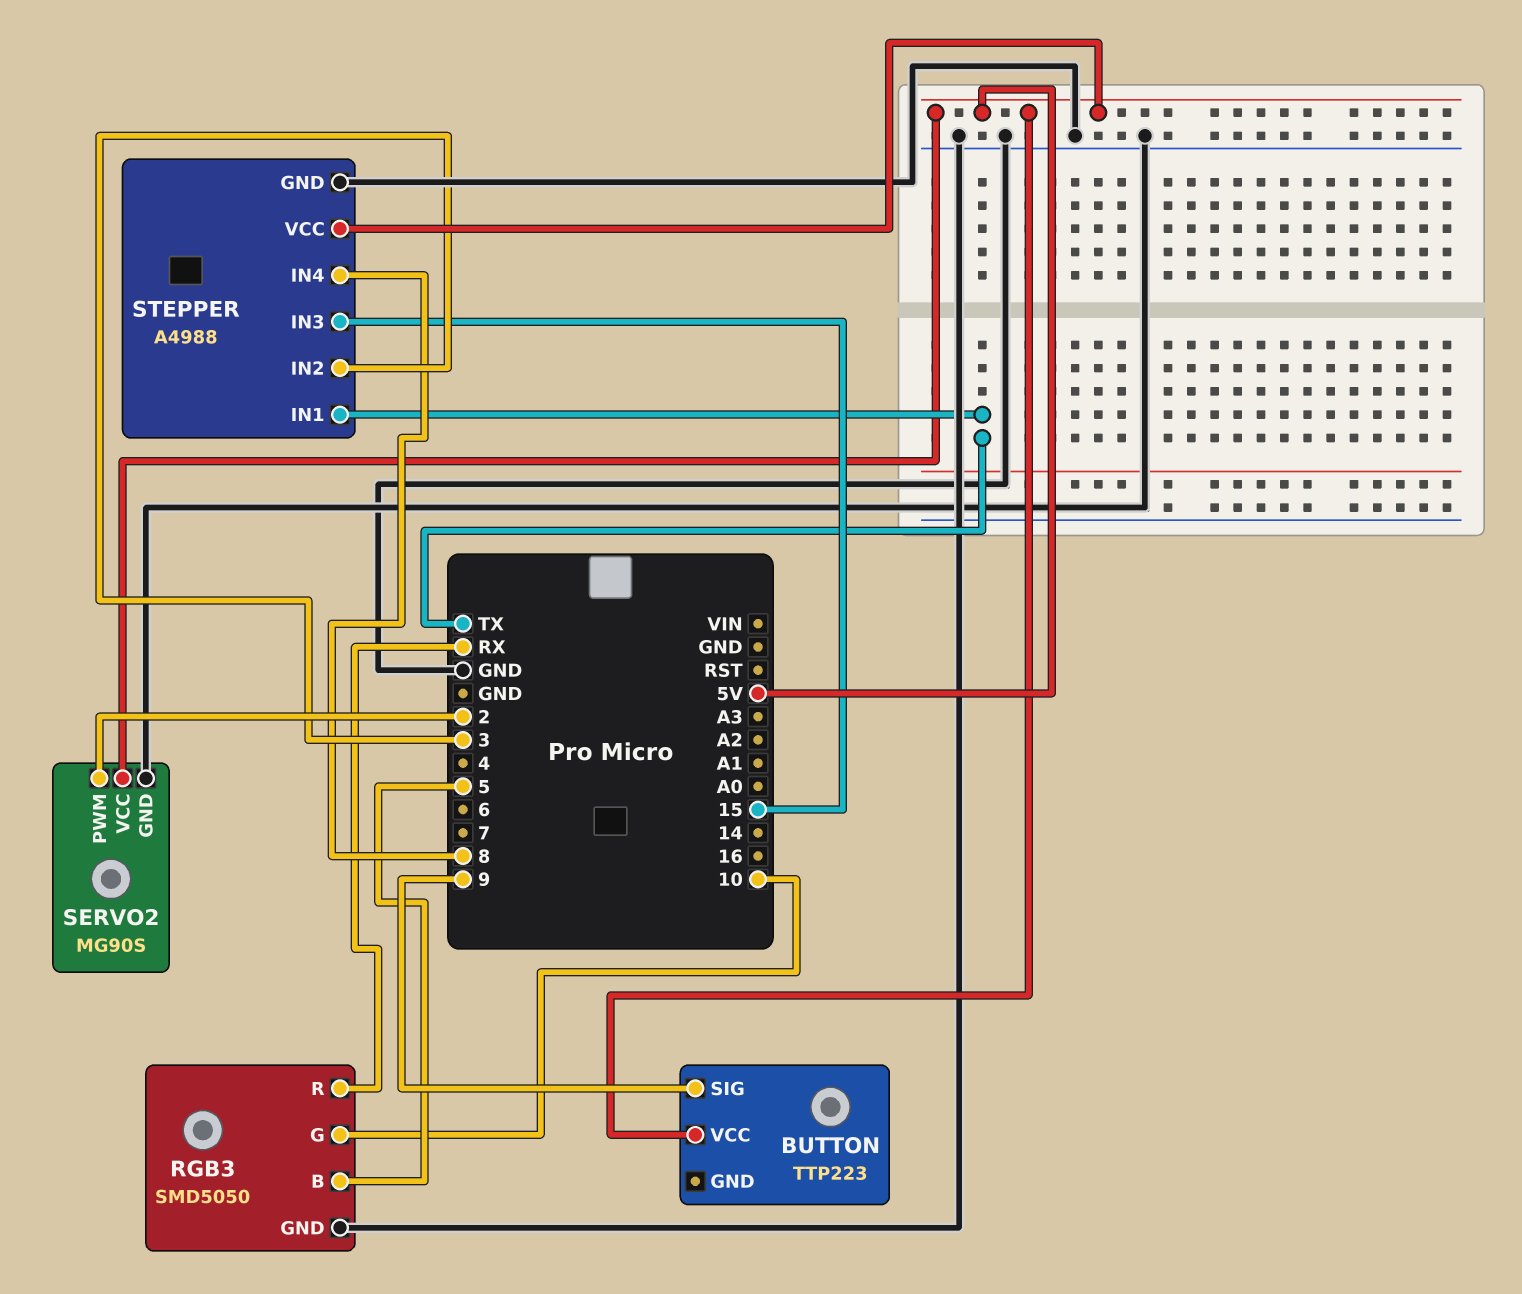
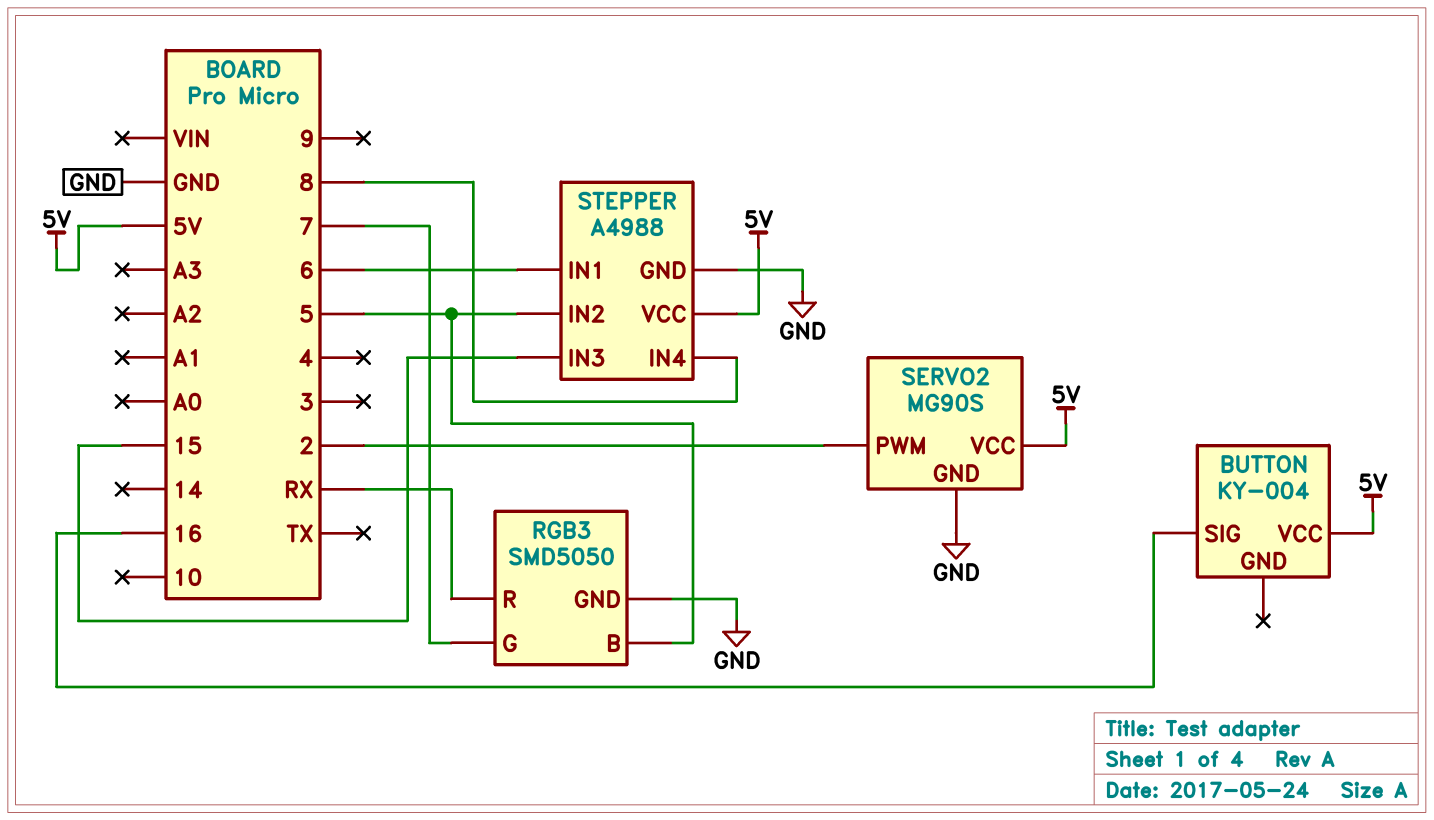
BUTTON: TTP223 -> KY-004
BUTTON pin SIG: 9 -> 16
RGB3 pin G: 10 -> 7
STEPPER pin IN1: TX -> 6
STEPPER pin IN2: 3 -> 5

